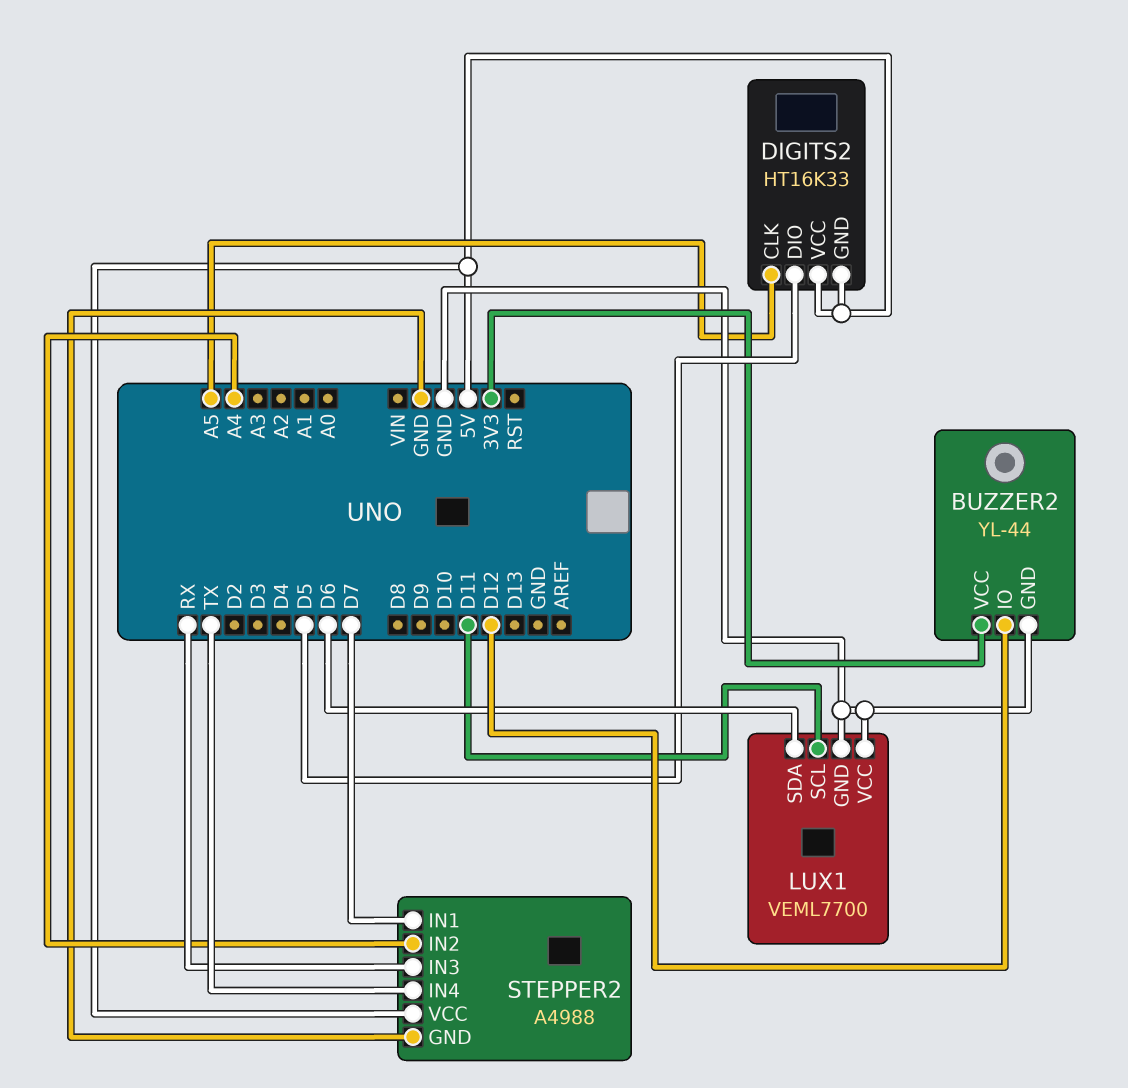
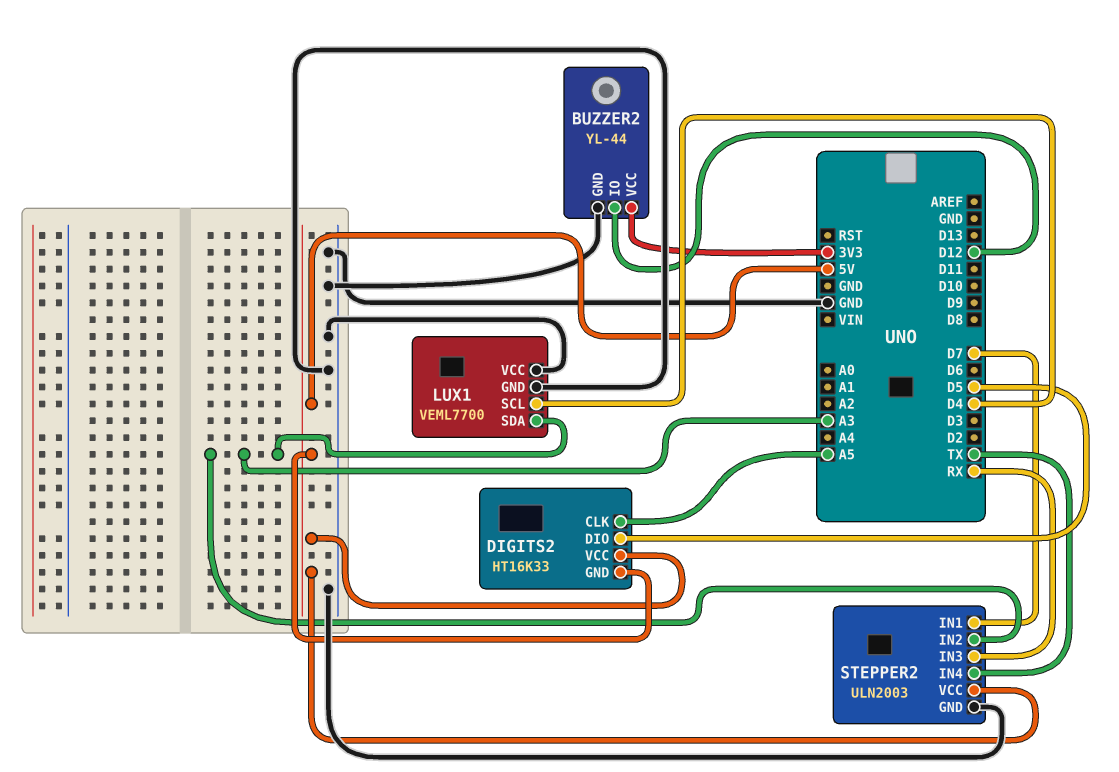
LUX1 pin SCL: D11 -> D4
LUX1 pin SDA: D6 -> A3
STEPPER2: A4988 -> ULN2003
STEPPER2 pin IN2: A4 -> A3

